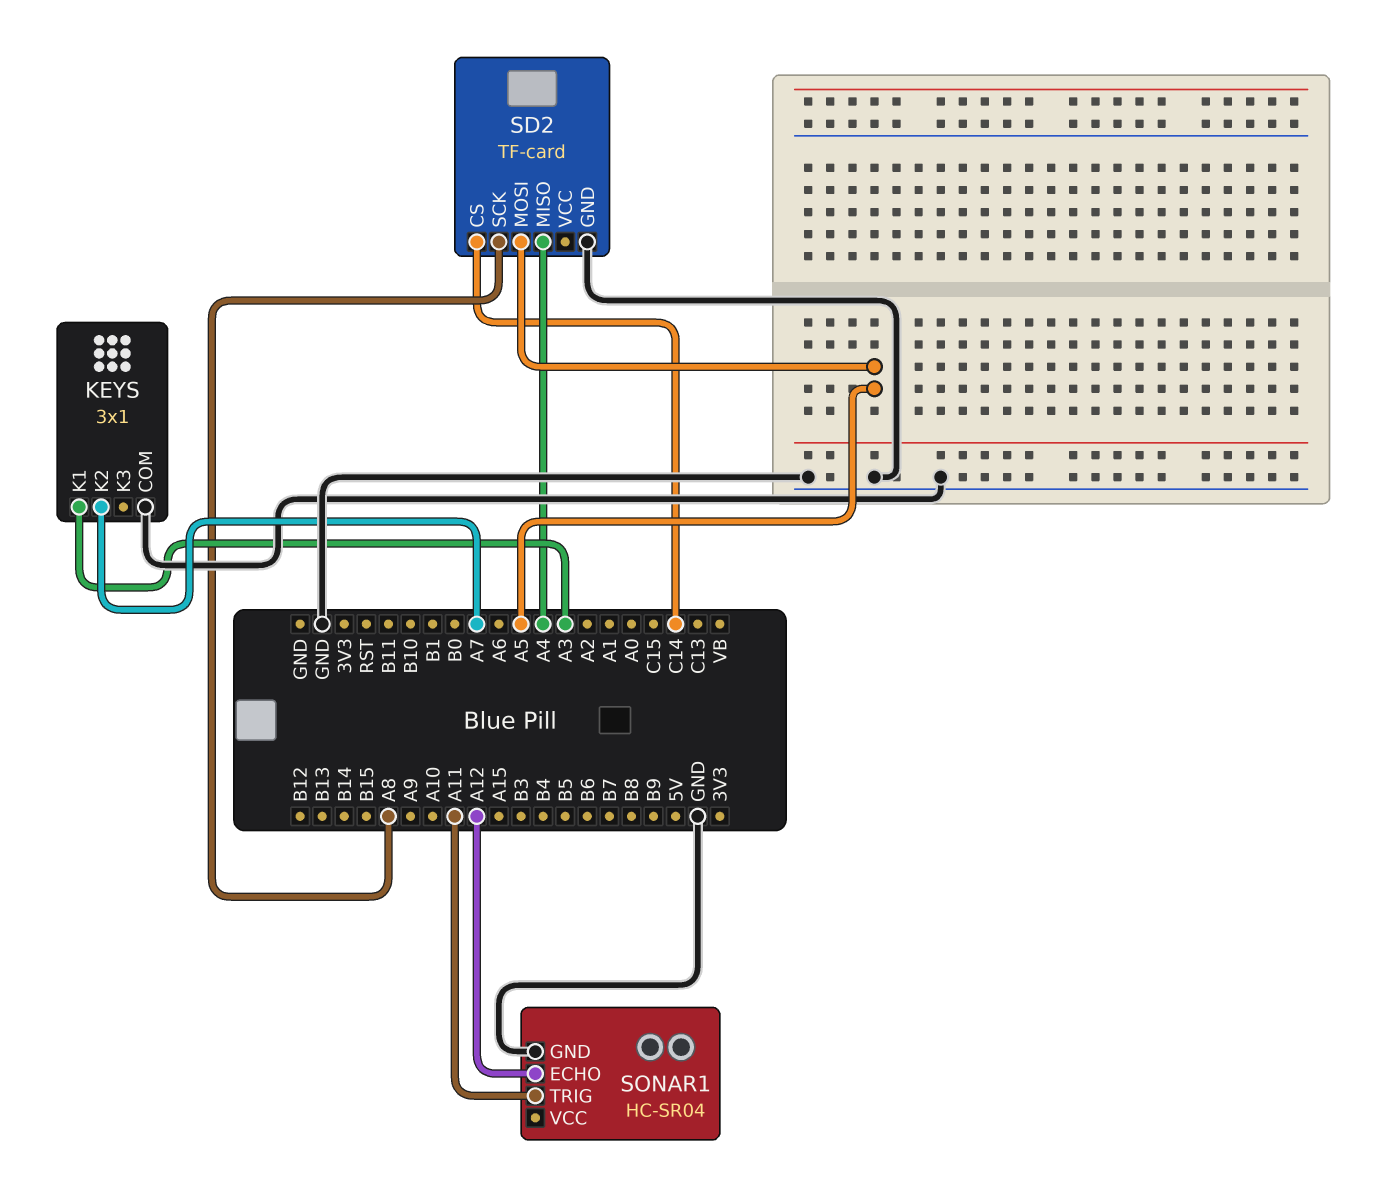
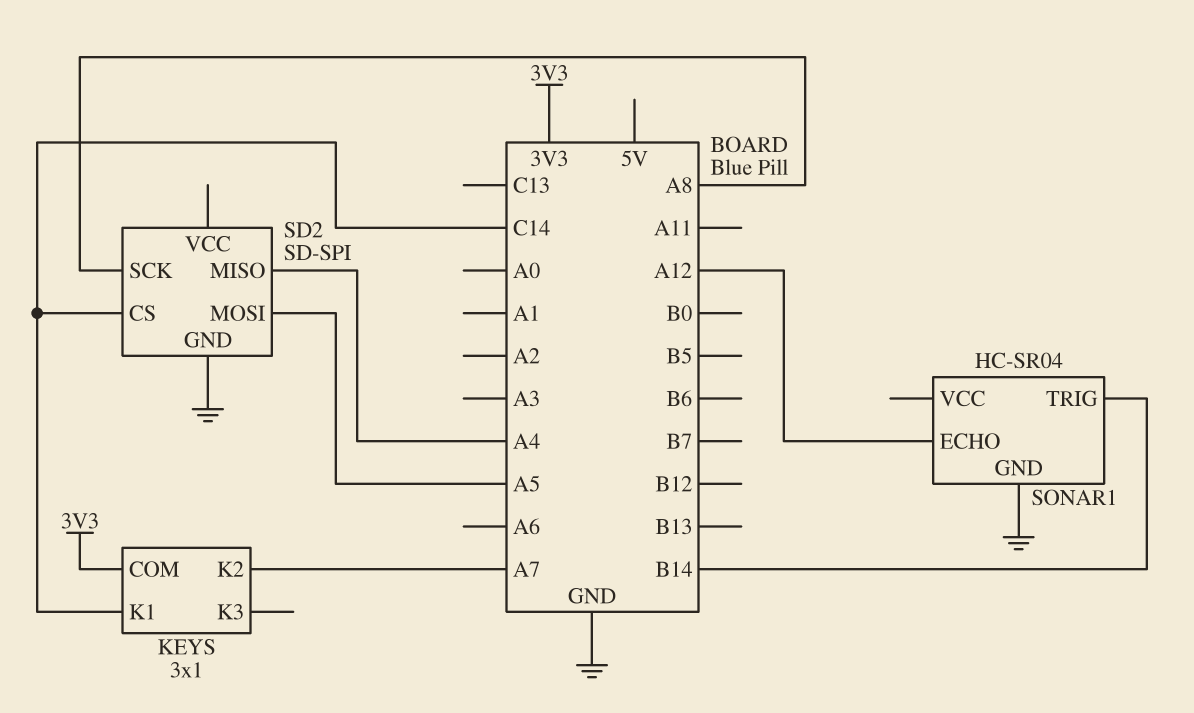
KEYS pin COM: GND -> 3V3
KEYS pin K1: A3 -> C14
SD2: TF-card -> SD-SPI
SONAR1 pin TRIG: A11 -> B14

